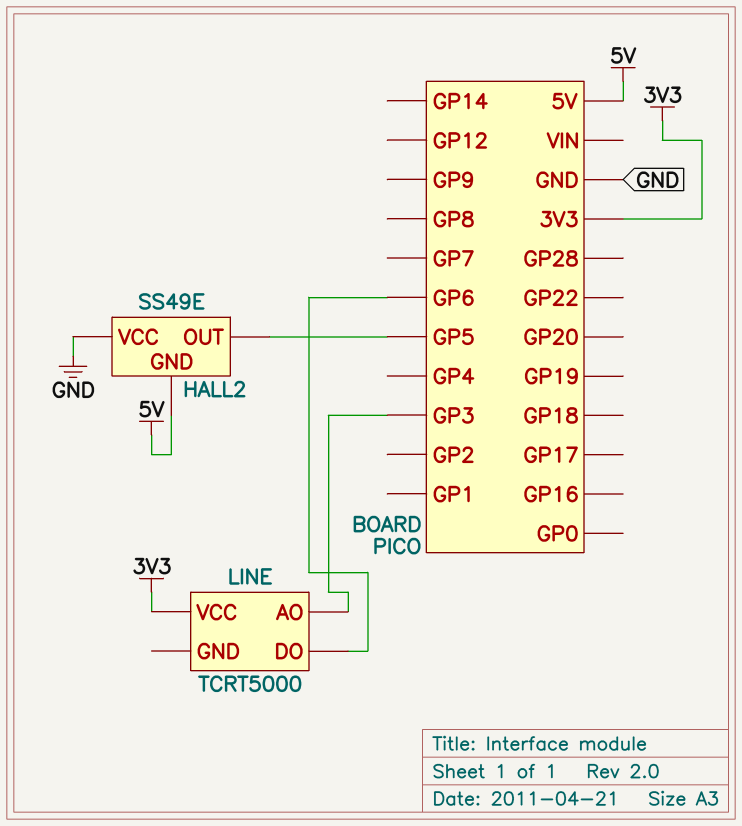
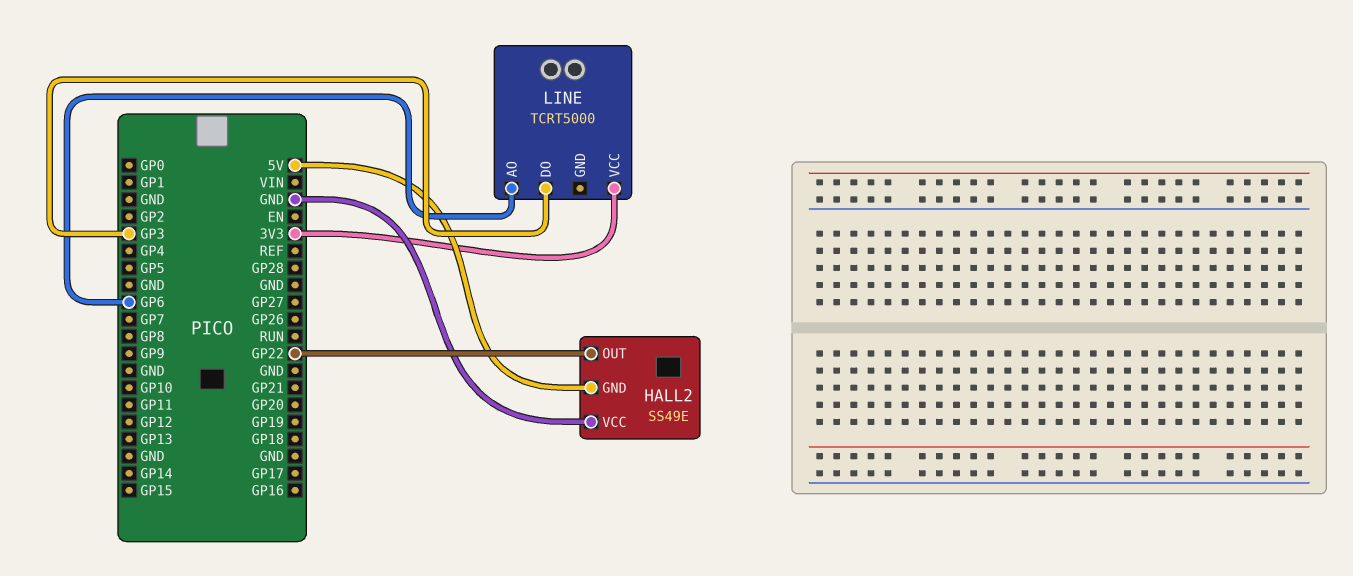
HALL2 pin OUT: GP5 -> GP22
LINE pin AO: GP3 -> GP6
LINE pin DO: GP6 -> GP3

